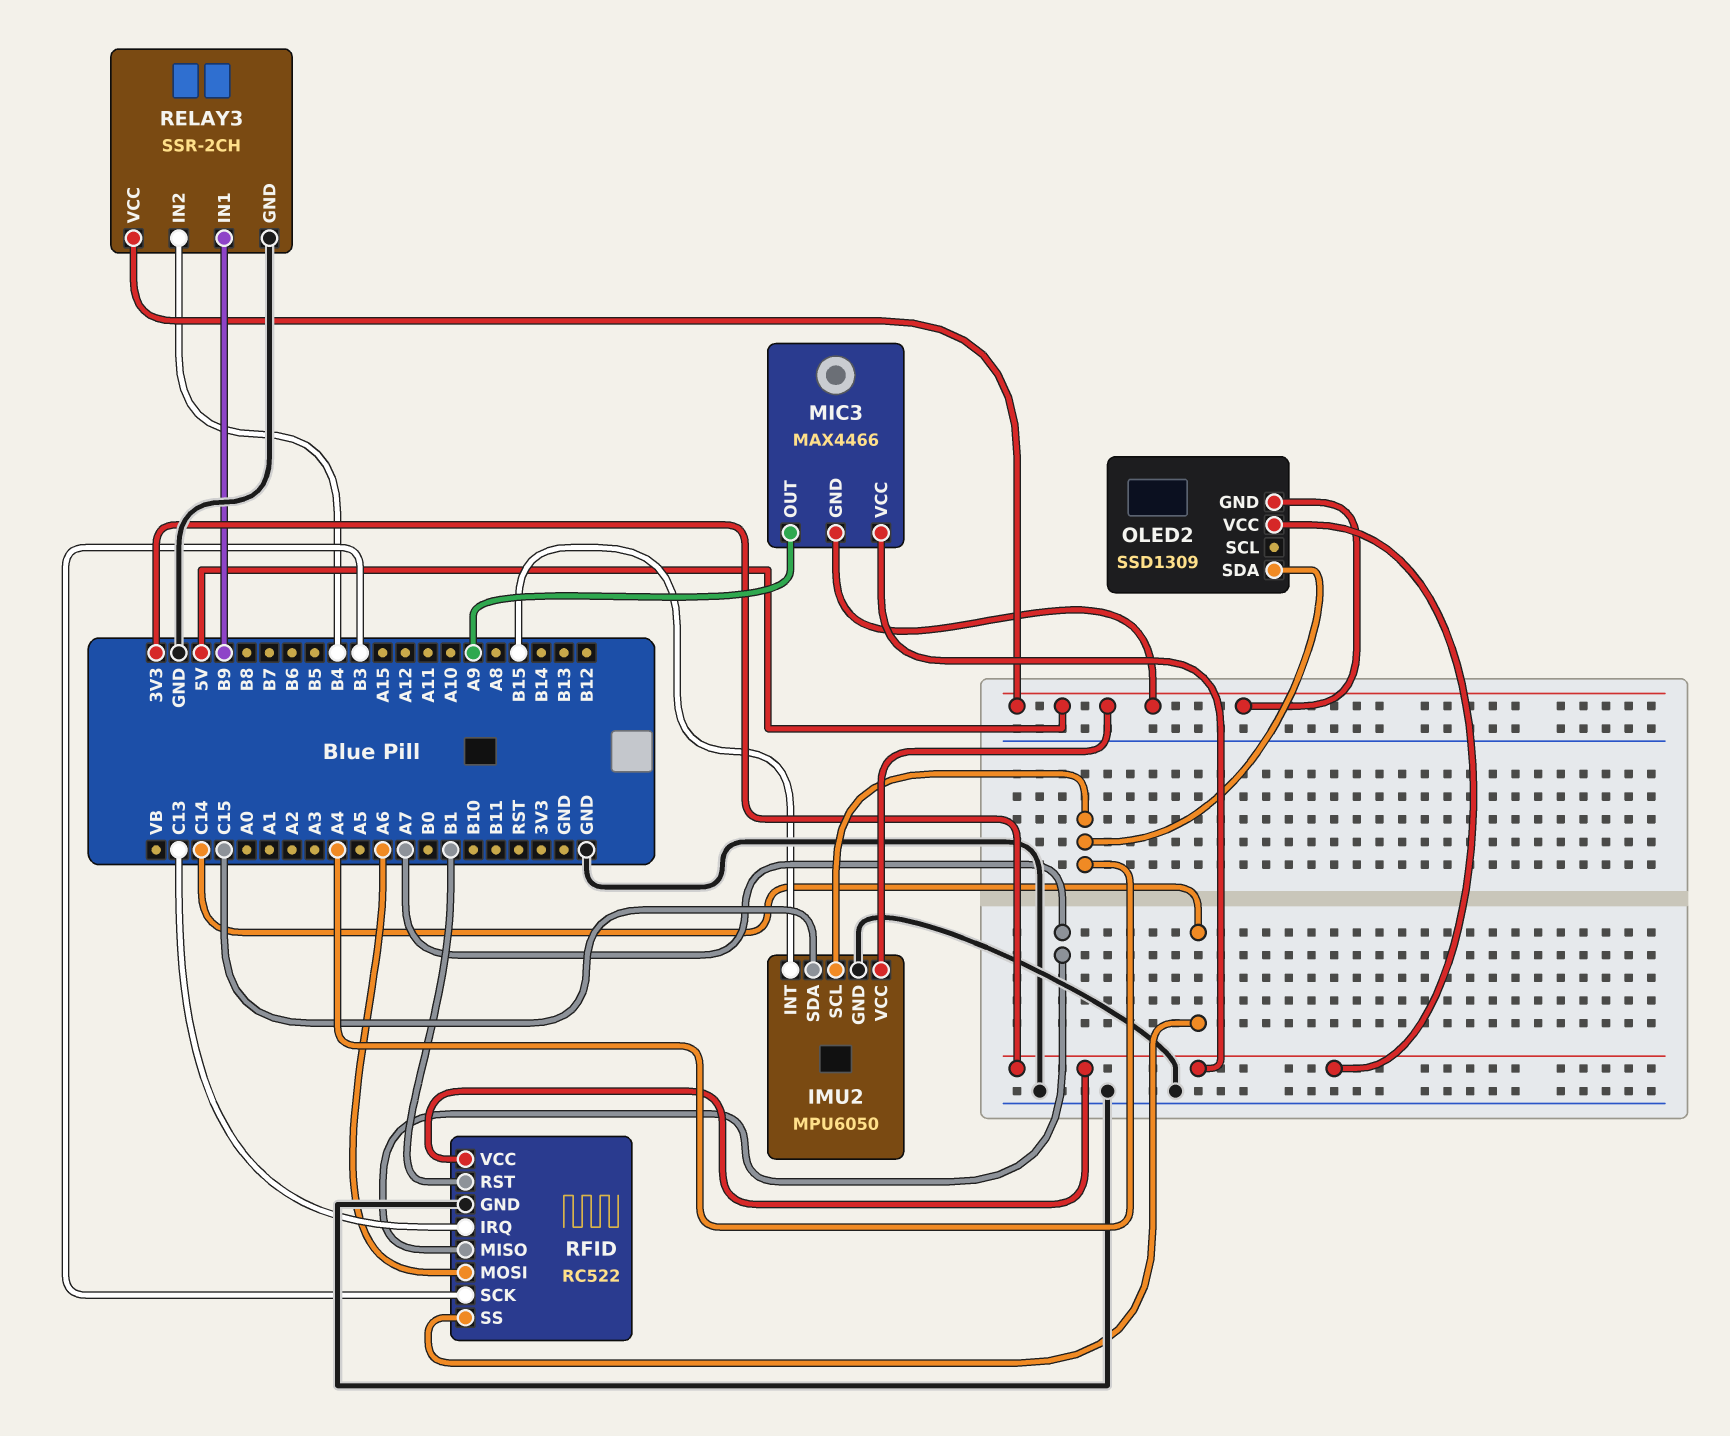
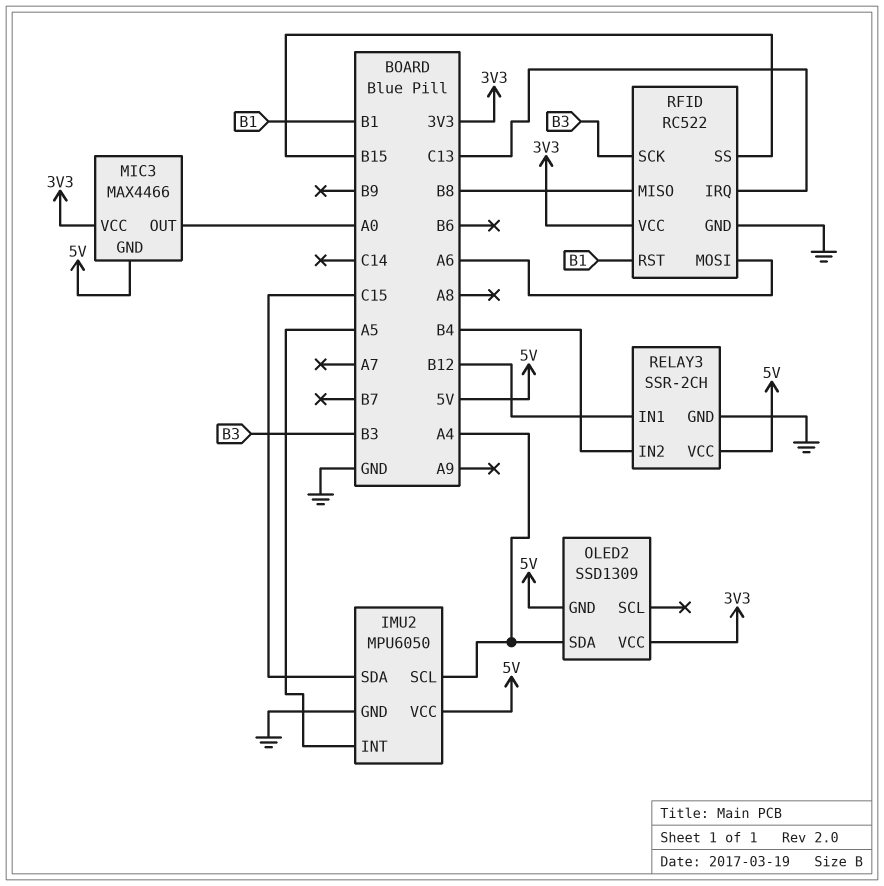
IMU2 pin INT: B15 -> A5
MIC3 pin OUT: A9 -> A0
RELAY3 pin IN1: B9 -> B12
RFID pin MISO: A7 -> B8
RFID pin SS: C14 -> B15

